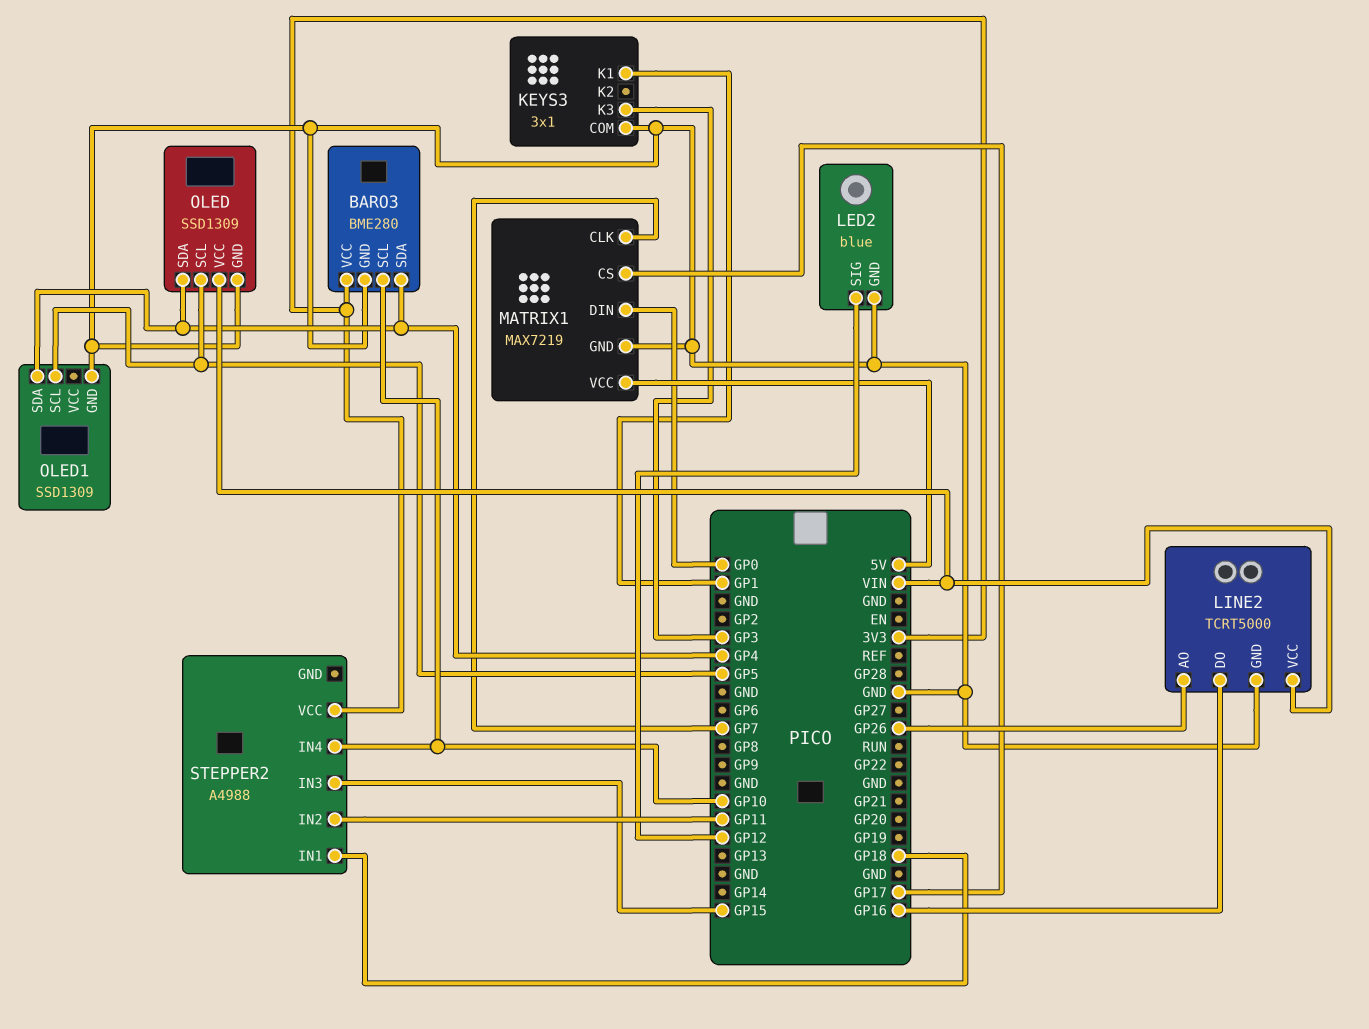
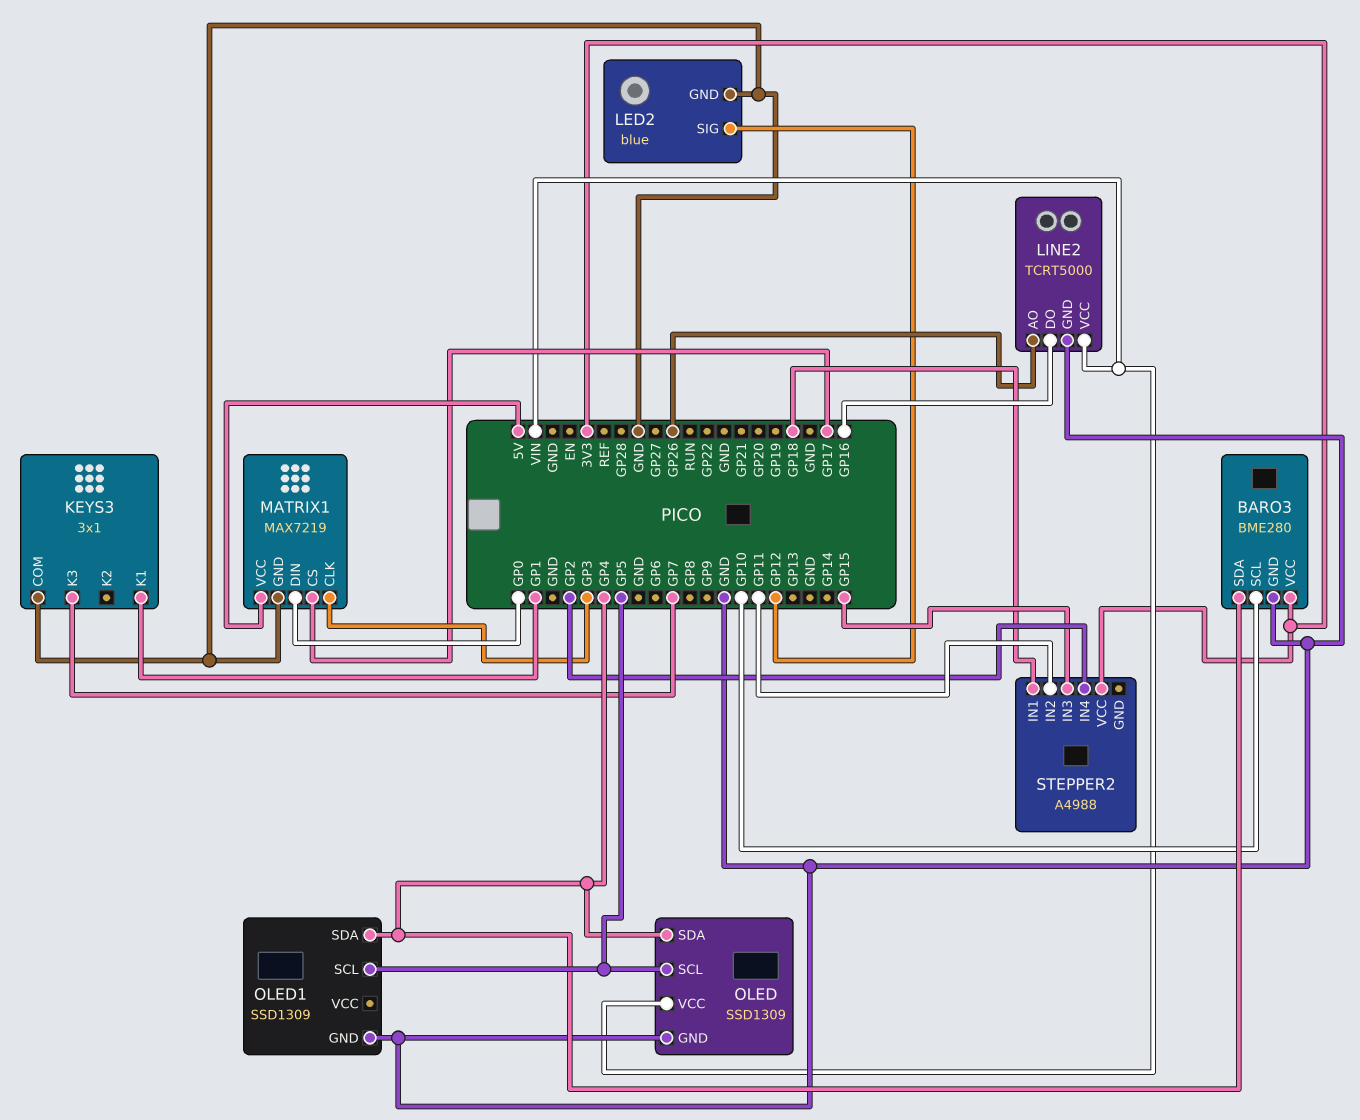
KEYS3 pin K3: GP3 -> GP7
MATRIX1 pin CLK: GP7 -> GP3
STEPPER2 pin IN4: GP10 -> GP2

